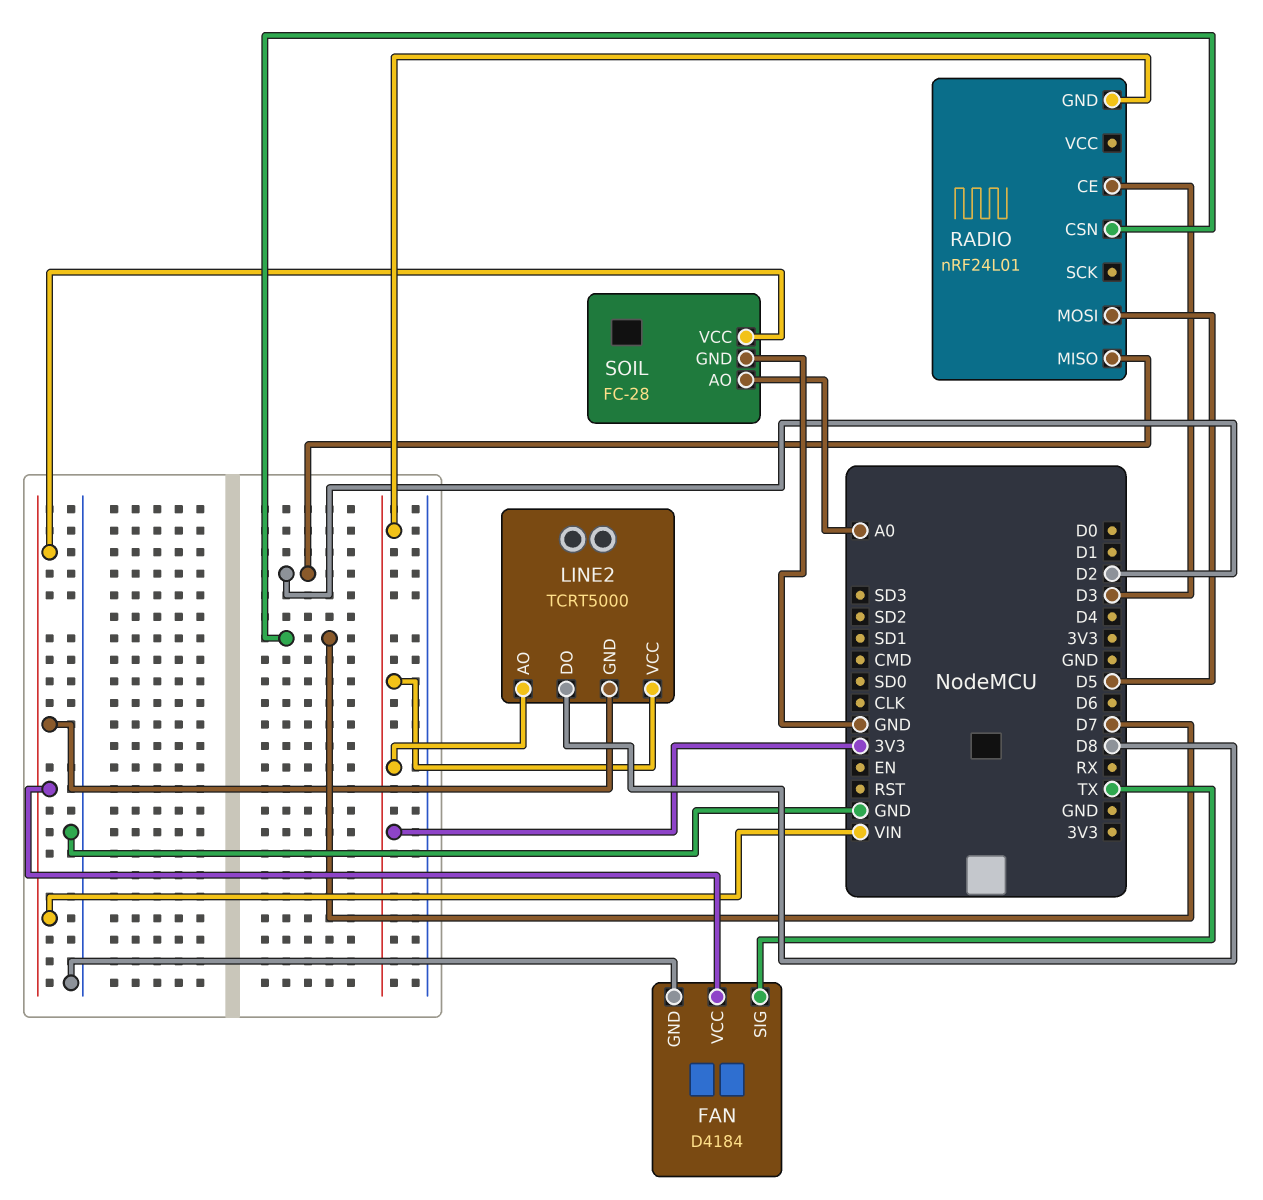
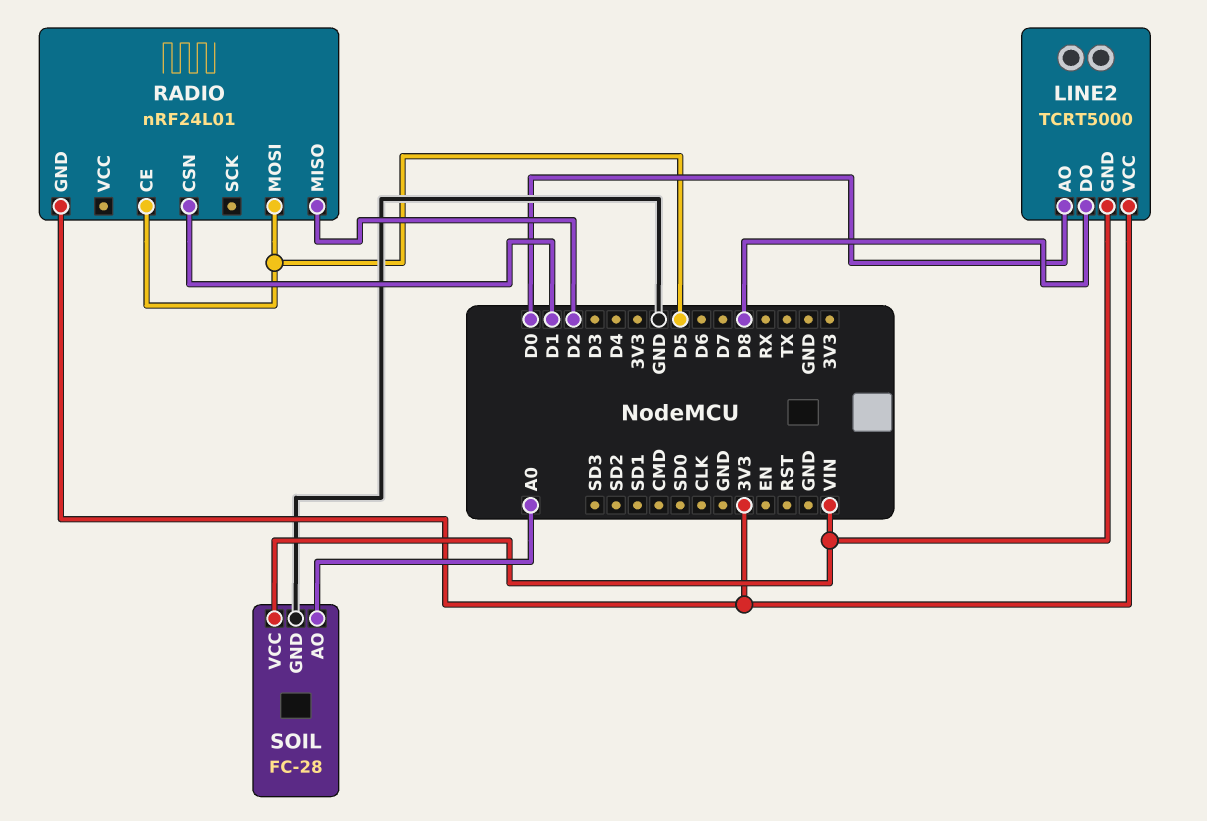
FAN: D4184 -> none
FAN pin GND: GND -> none
FAN pin SIG: TX -> none
FAN pin VCC: VIN -> none
LINE2 pin AO: 3V3 -> D0
RADIO pin CE: D3 -> D5
RADIO pin CSN: D7 -> D1

